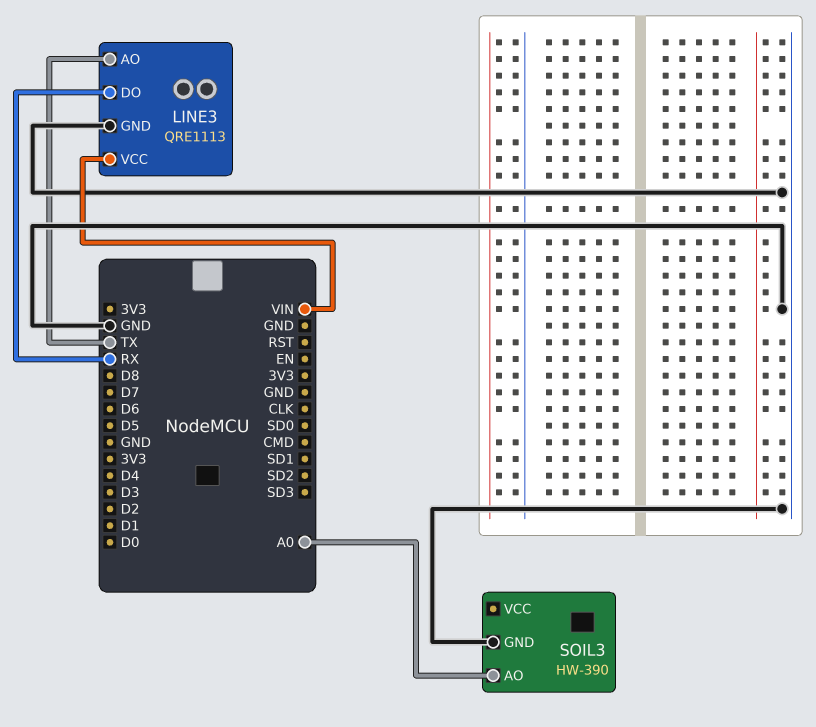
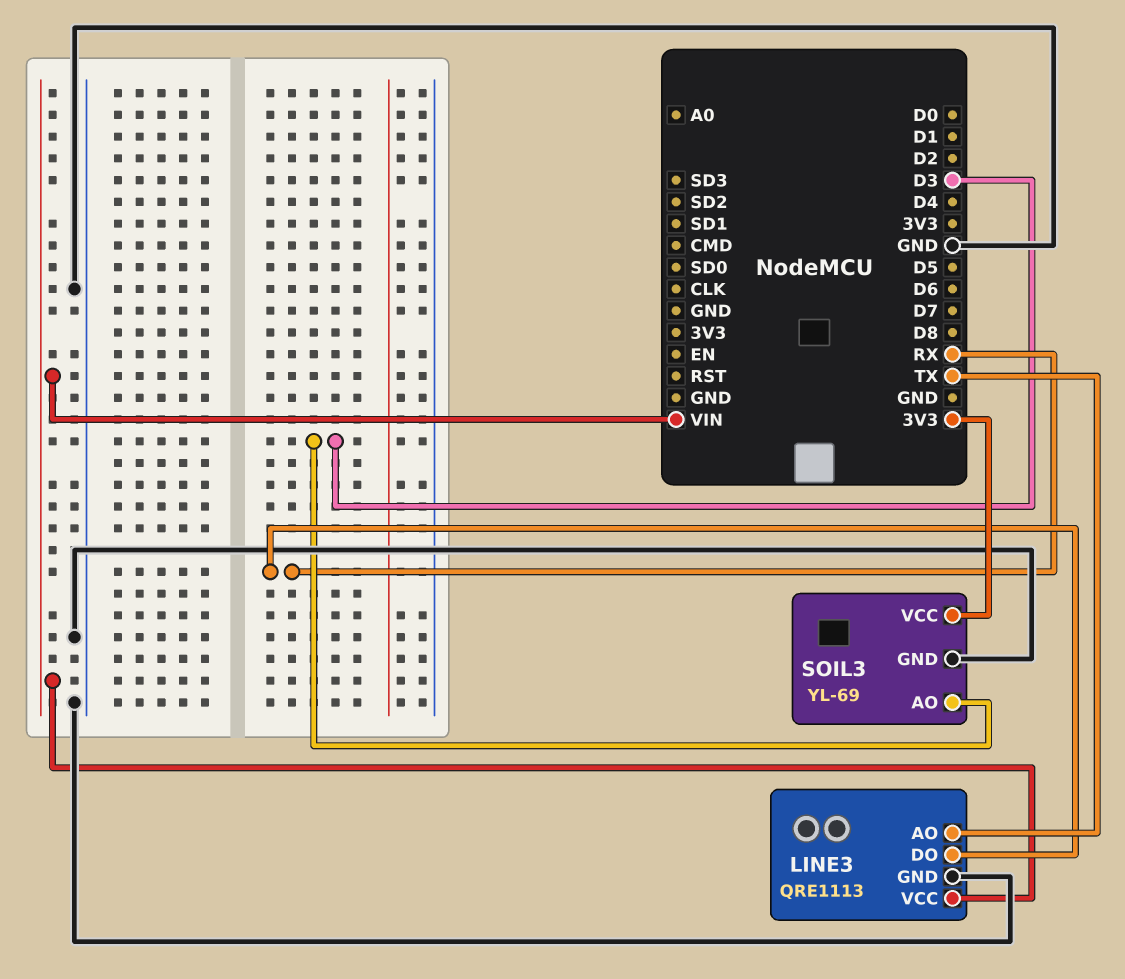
SOIL3: HW-390 -> YL-69
SOIL3 pin AO: A0 -> D3
SOIL3 pin VCC: none -> 3V3

